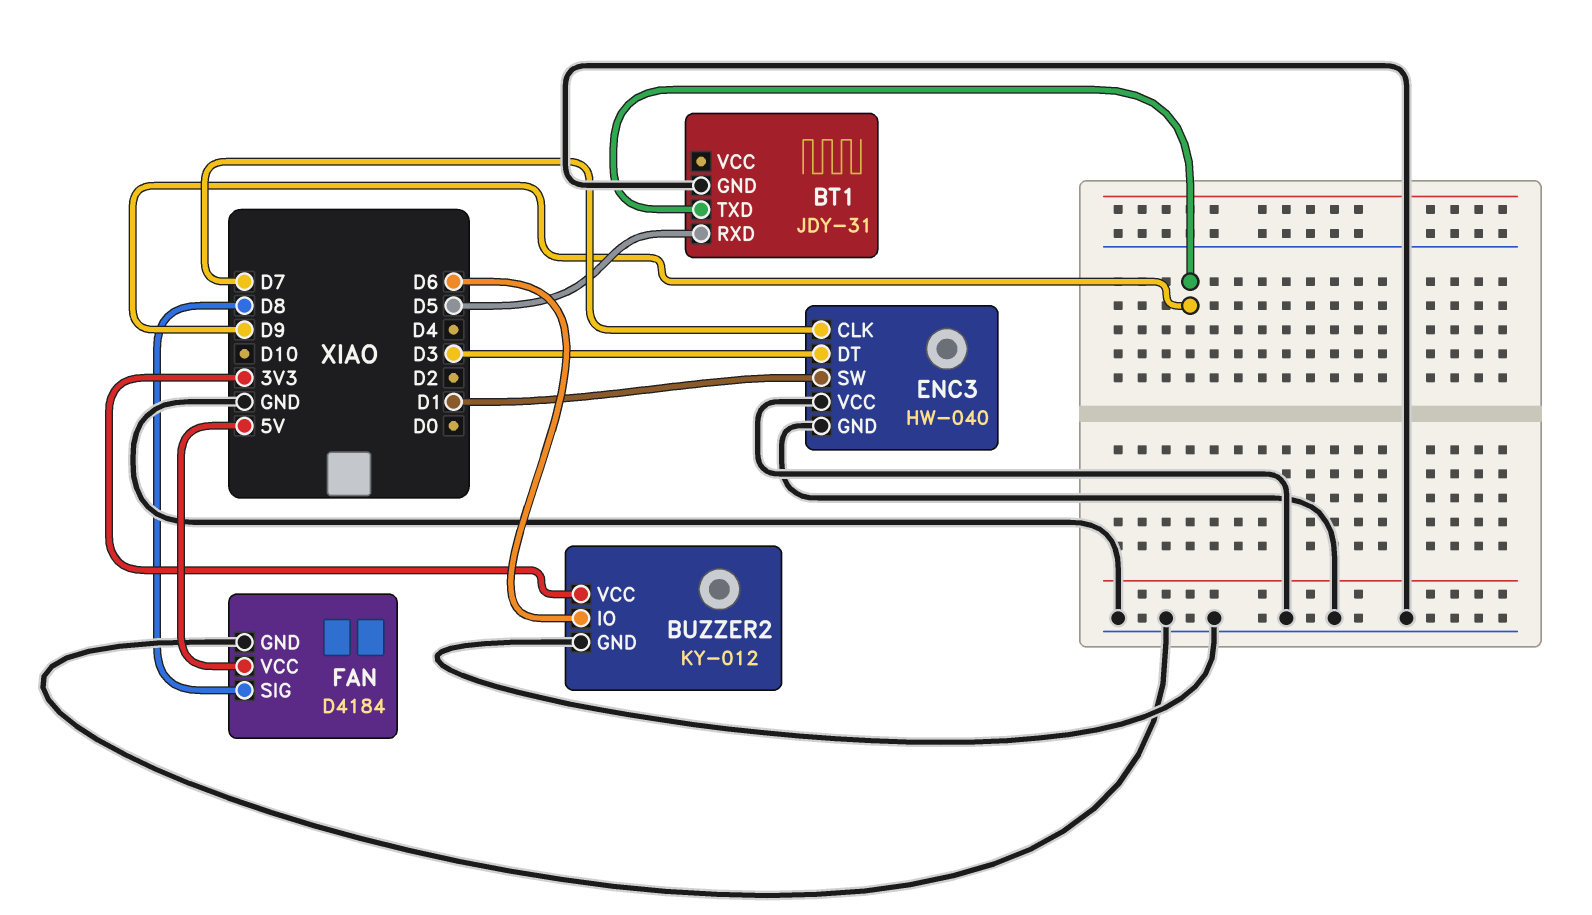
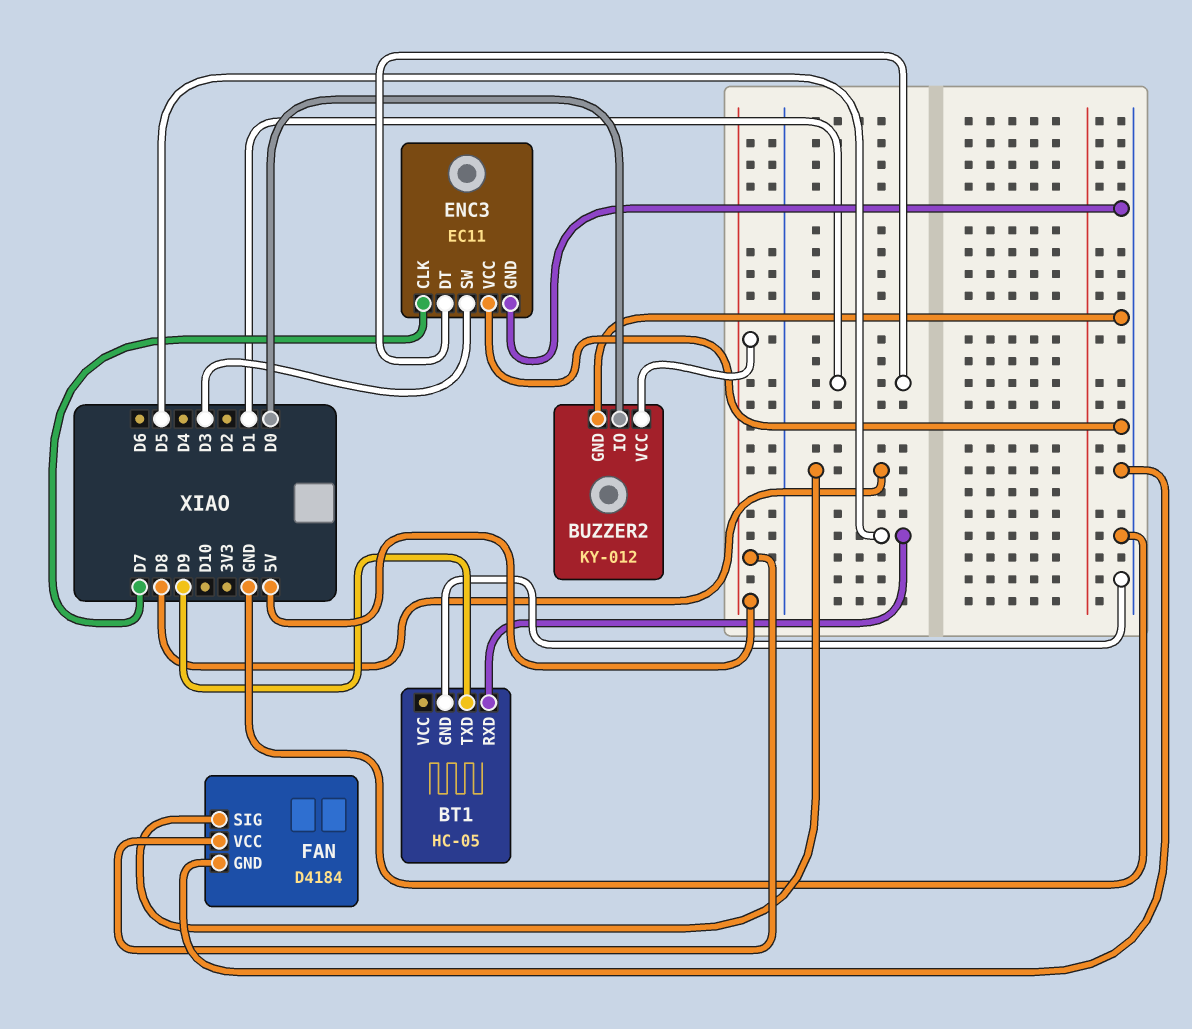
BT1: JDY-31 -> HC-05
BUZZER2 pin IO: D6 -> D0
BUZZER2 pin VCC: 3V3 -> 5V
ENC3: HW-040 -> EC11
ENC3 pin DT: D3 -> D1
ENC3 pin SW: D1 -> D3

